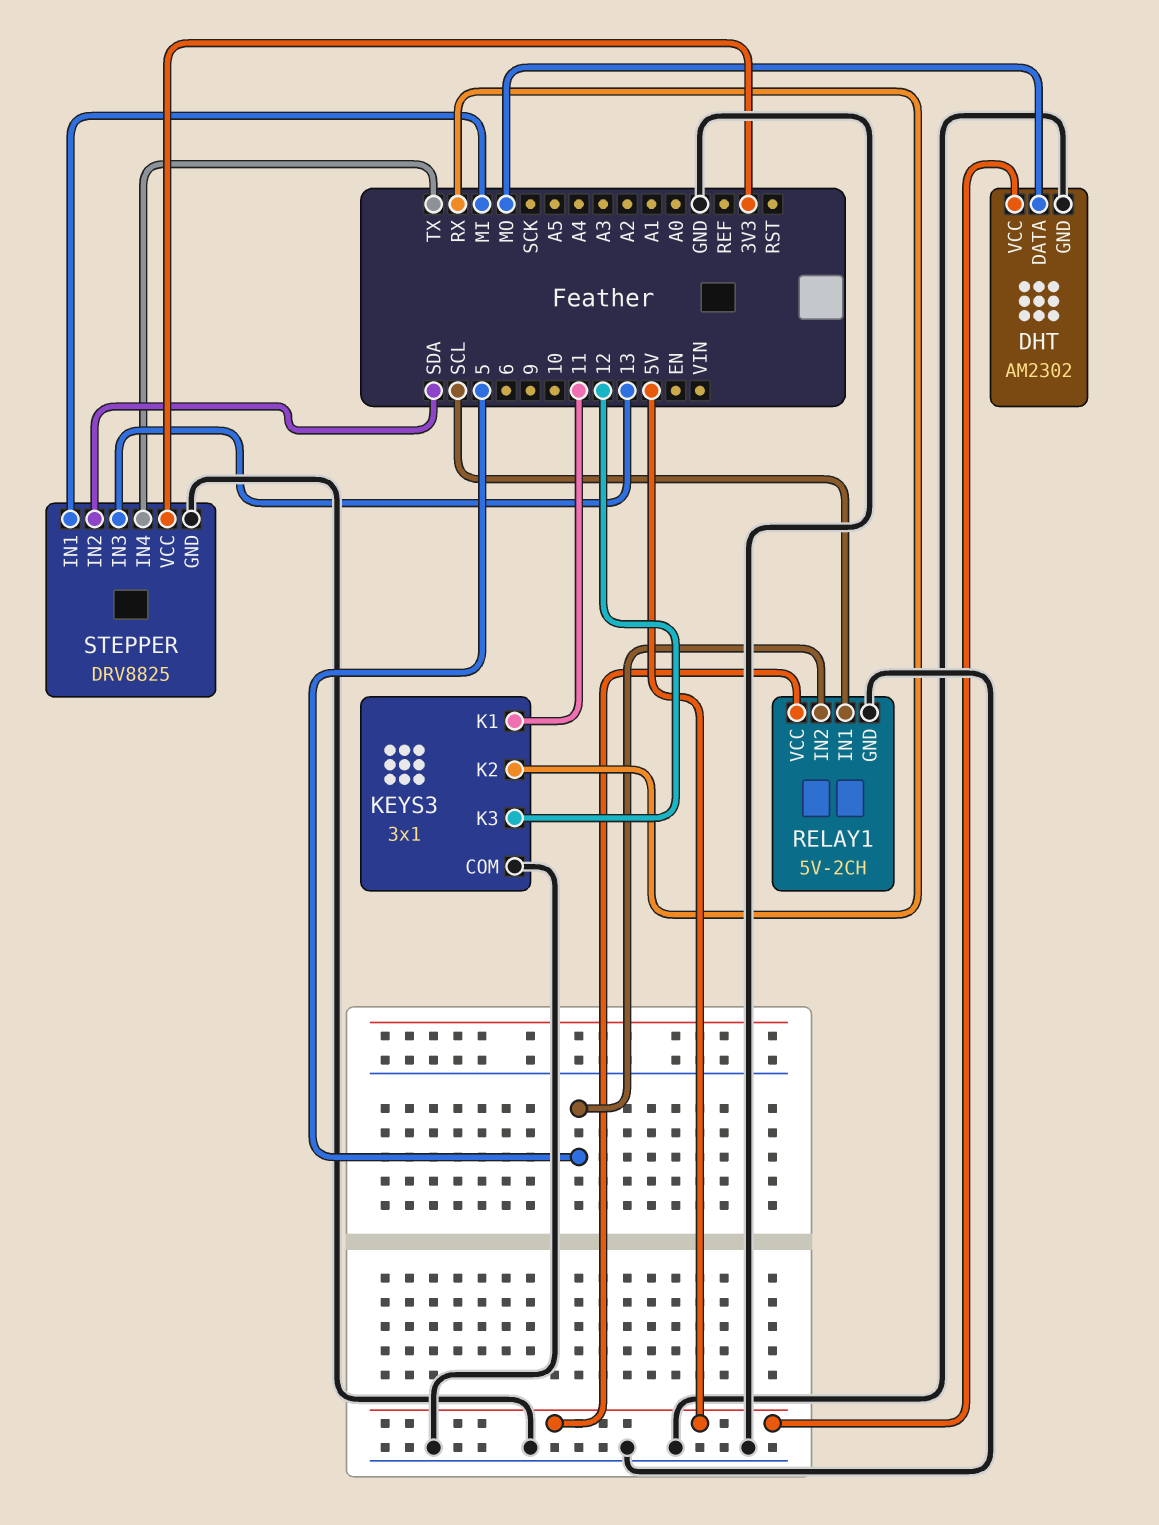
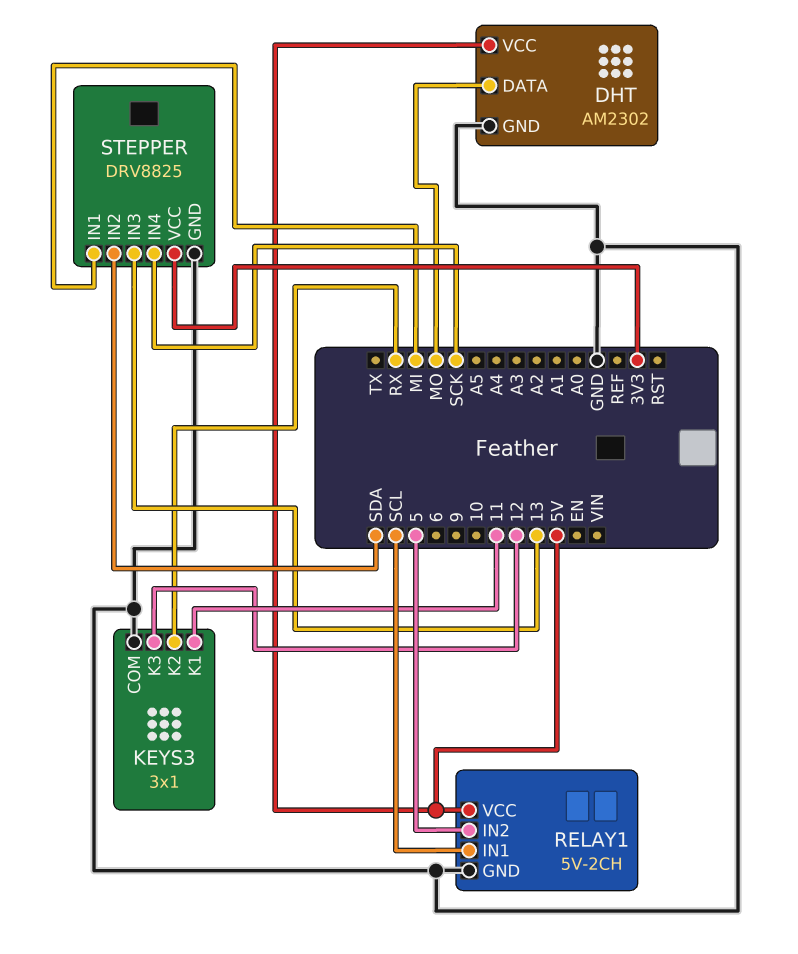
STEPPER pin IN4: TX -> SCK

